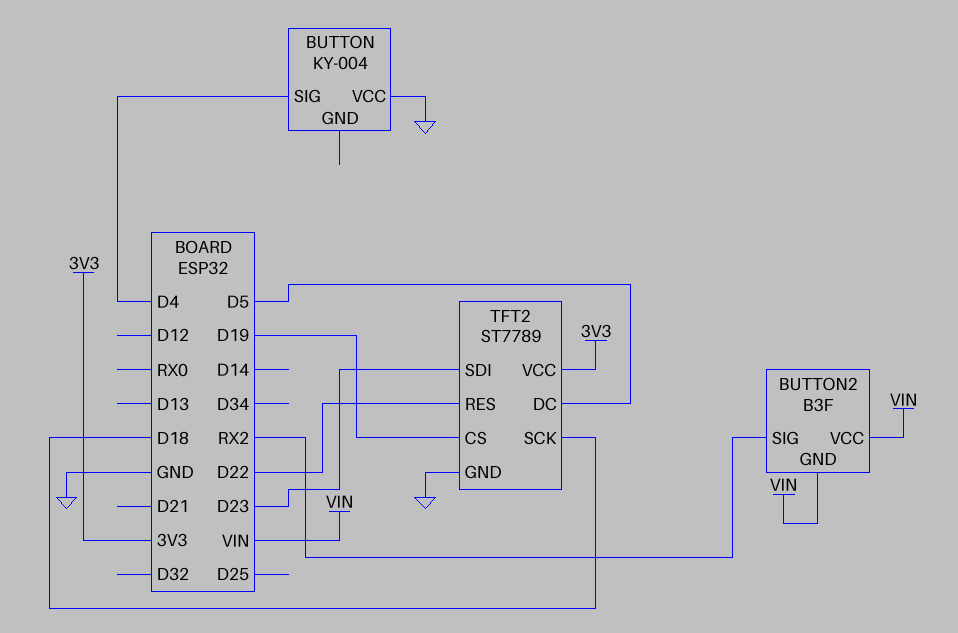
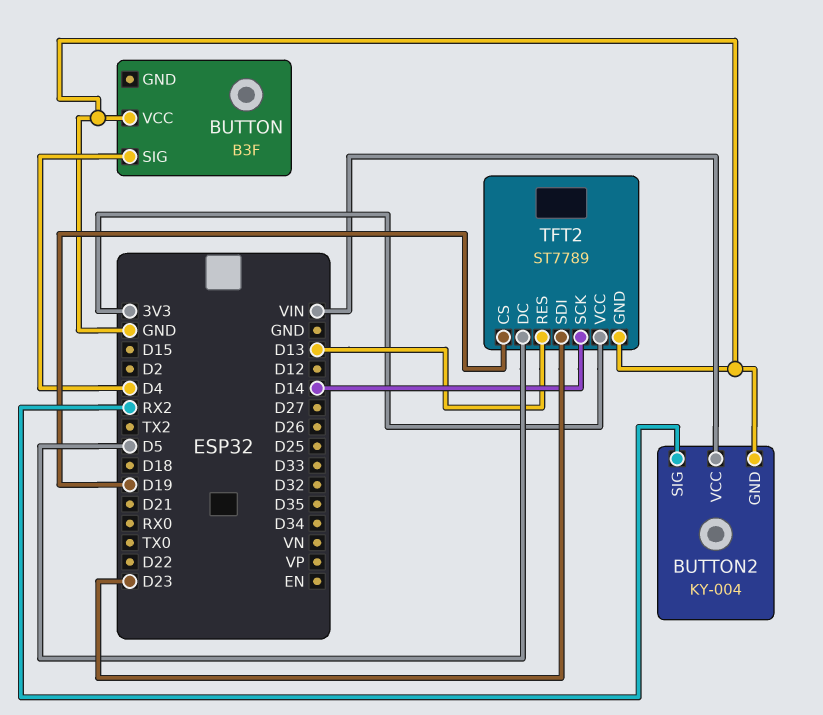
BUTTON: KY-004 -> B3F
BUTTON2: B3F -> KY-004
BUTTON2 pin GND: VIN -> GND
TFT2 pin RES: D22 -> D13
TFT2 pin SCK: D18 -> D14

